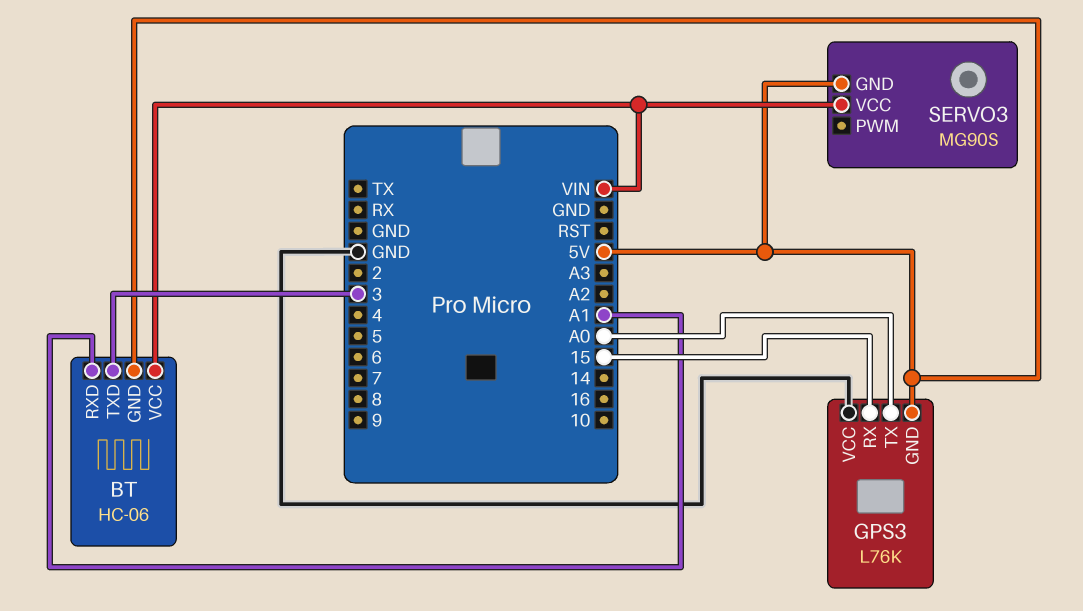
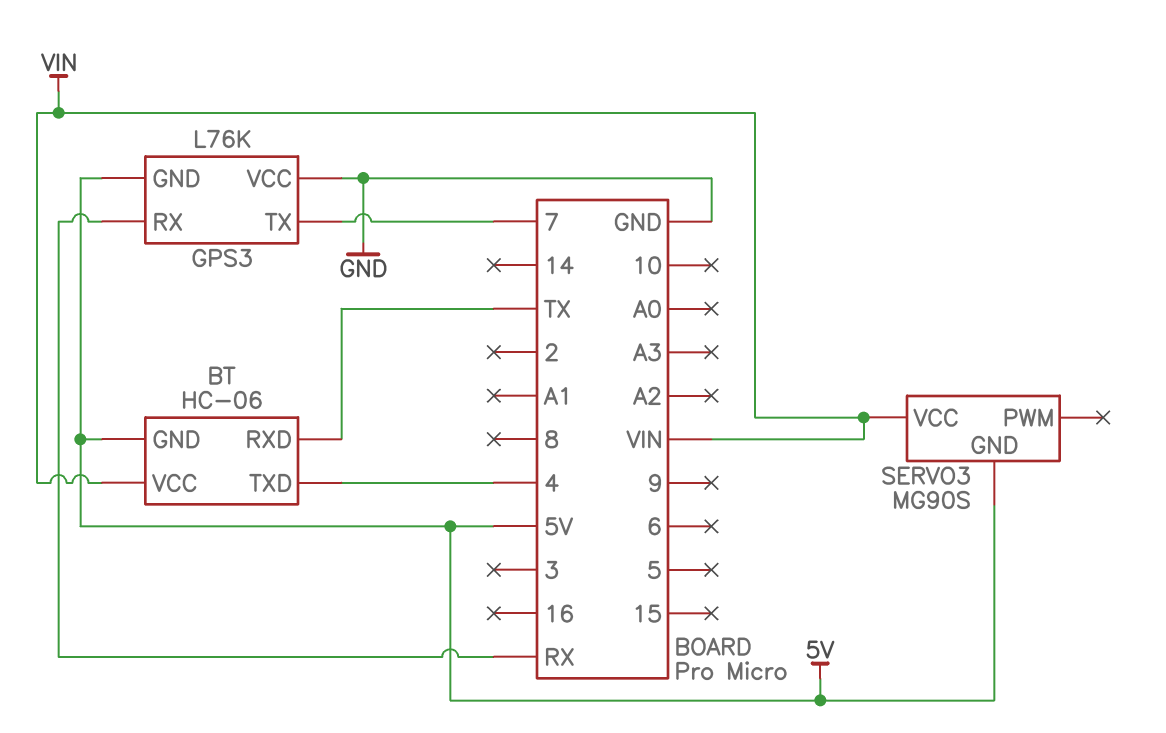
BT pin RXD: A1 -> TX
BT pin TXD: 3 -> 4
GPS3 pin RX: 15 -> RX
GPS3 pin TX: A0 -> 7

